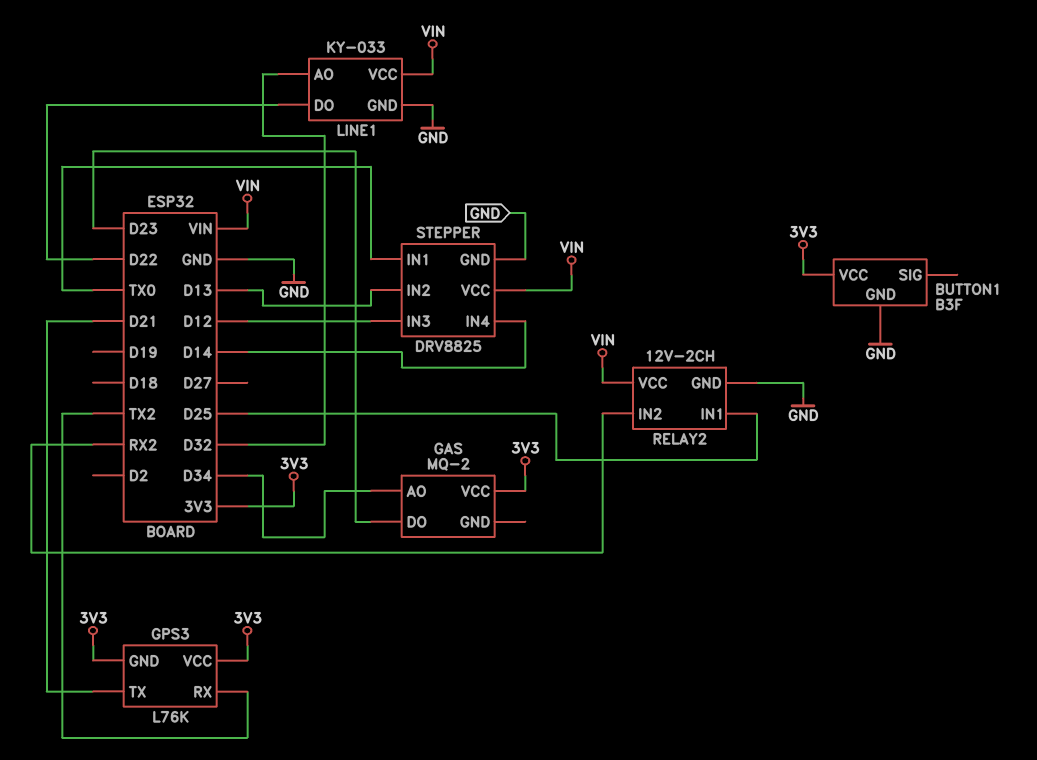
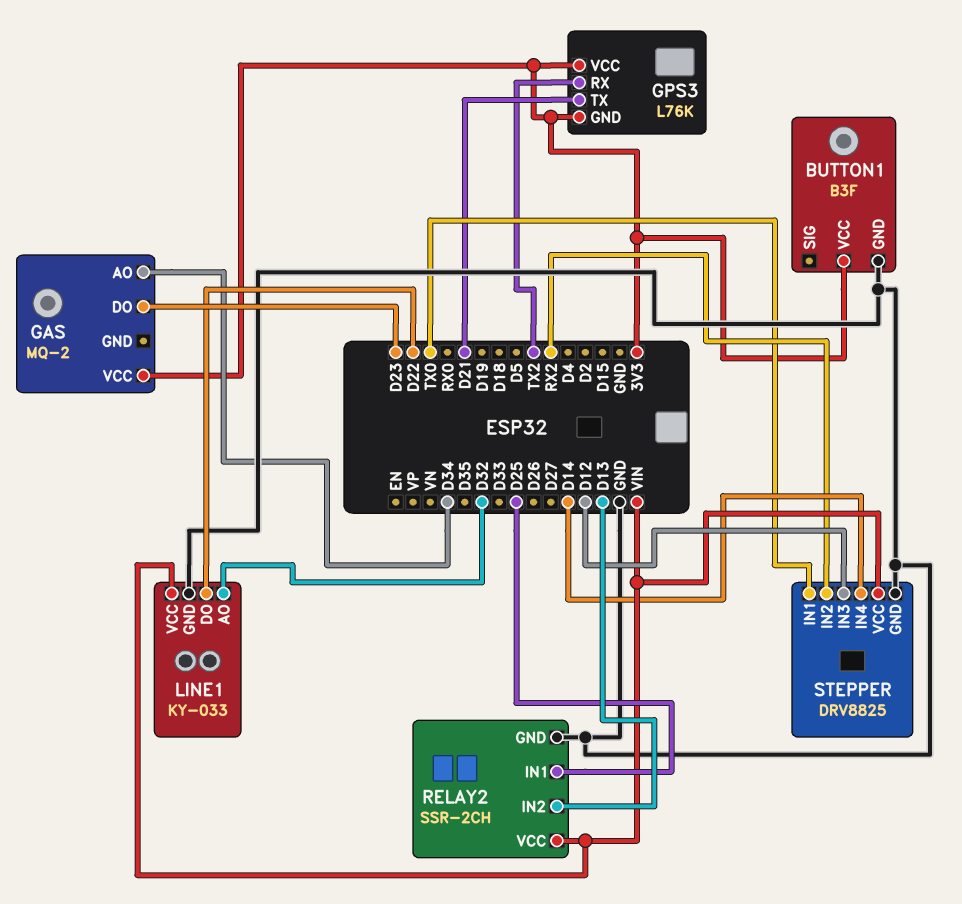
RELAY2: 12V-2CH -> SSR-2CH
RELAY2 pin IN2: RX2 -> D13
STEPPER pin IN2: D13 -> RX2

